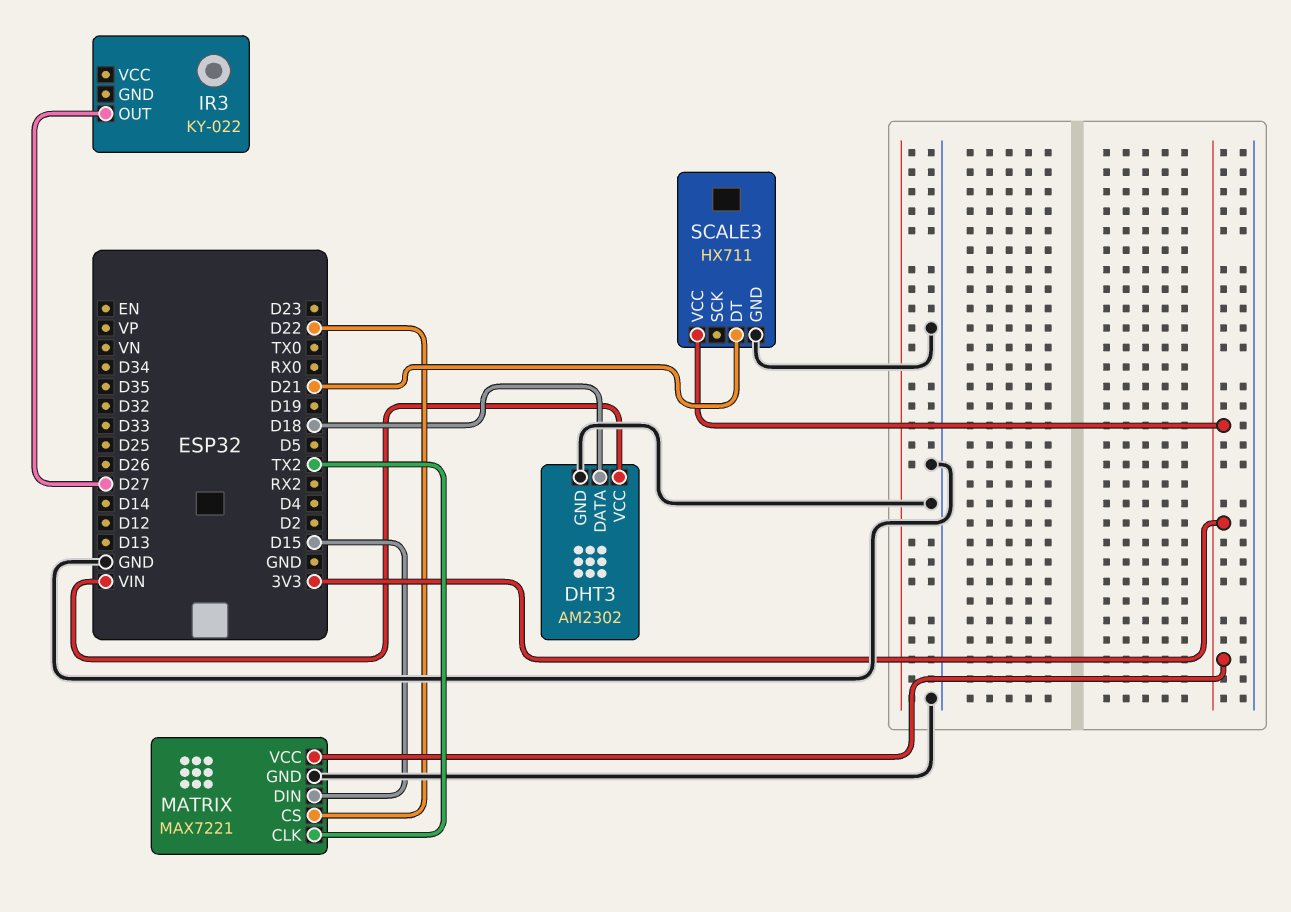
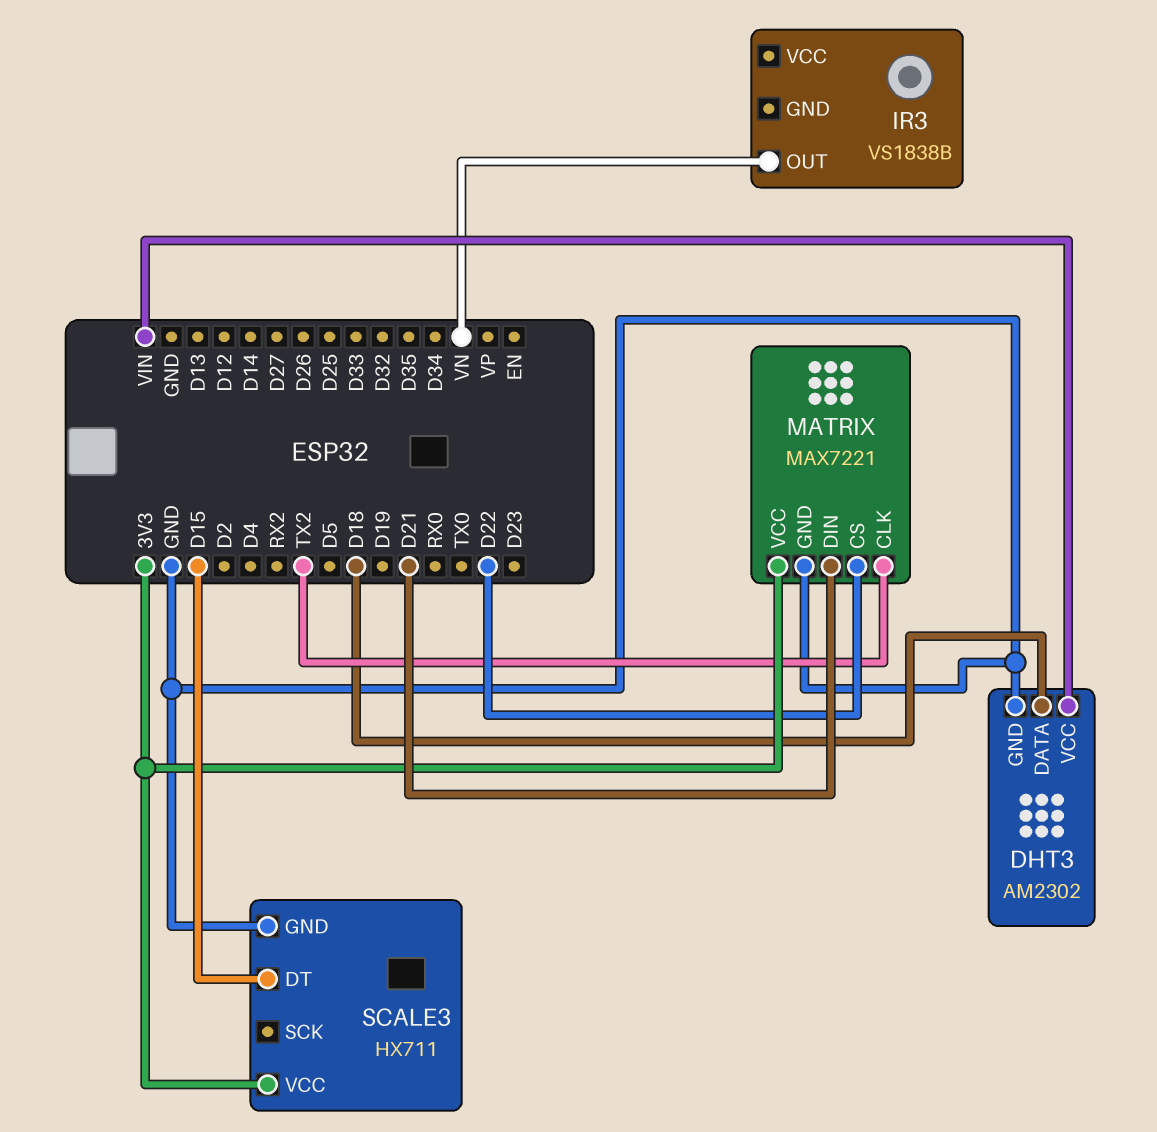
IR3: KY-022 -> VS1838B
IR3 pin OUT: D27 -> VN
MATRIX pin DIN: D15 -> D21
SCALE3 pin DT: D21 -> D15

